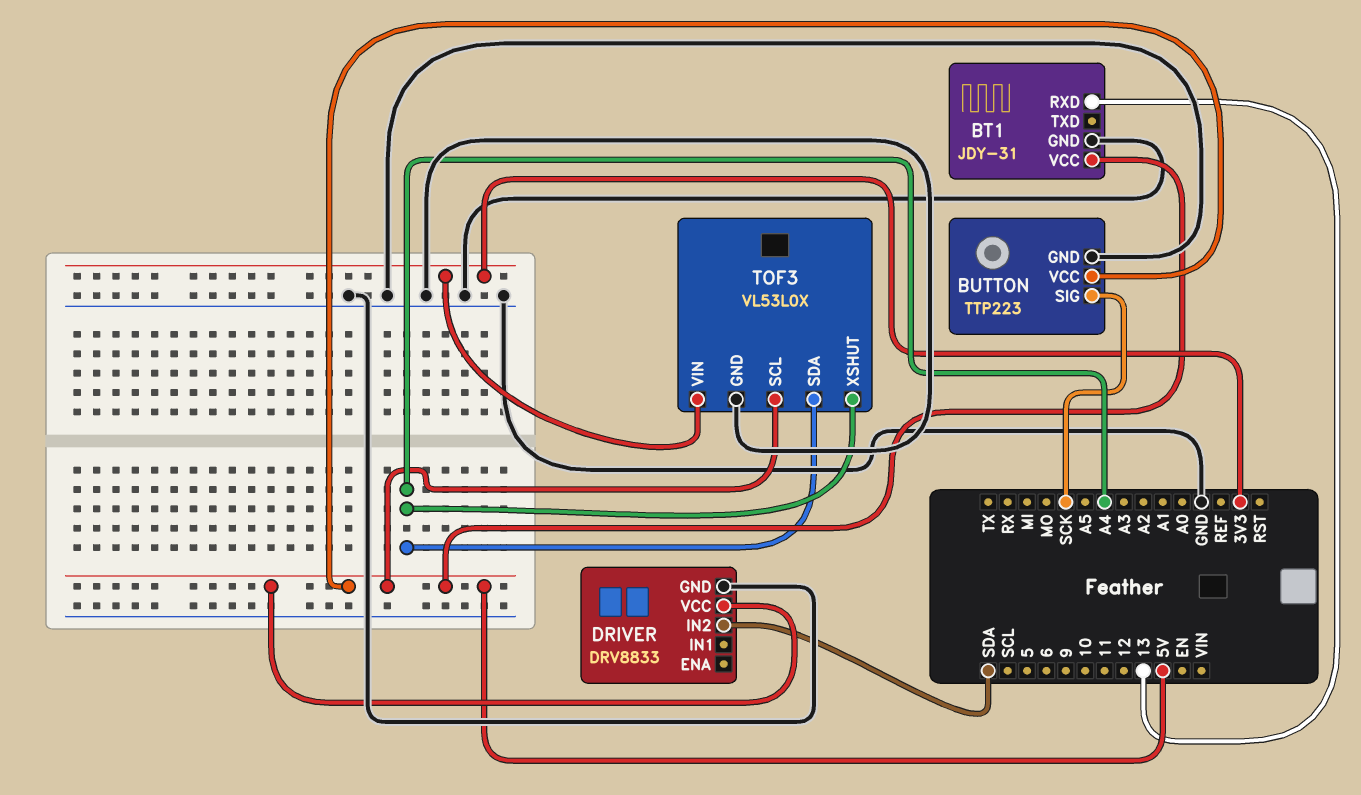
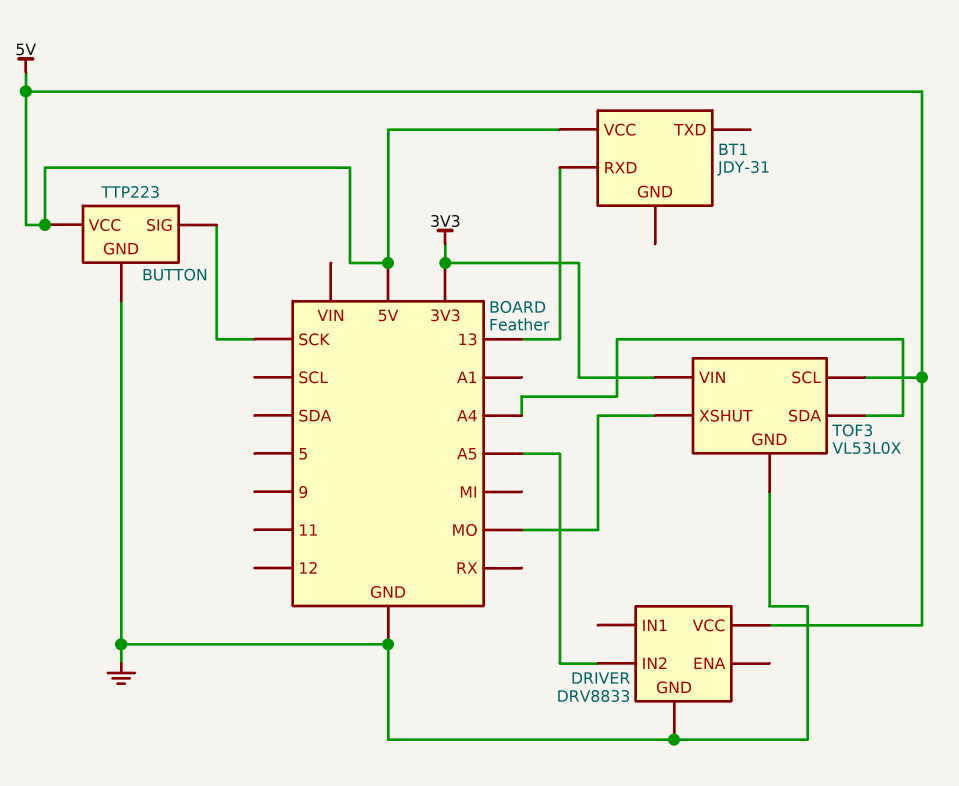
BT1 pin GND: GND -> none
DRIVER pin IN2: SDA -> A5
TOF3 pin XSHUT: A4 -> MO

